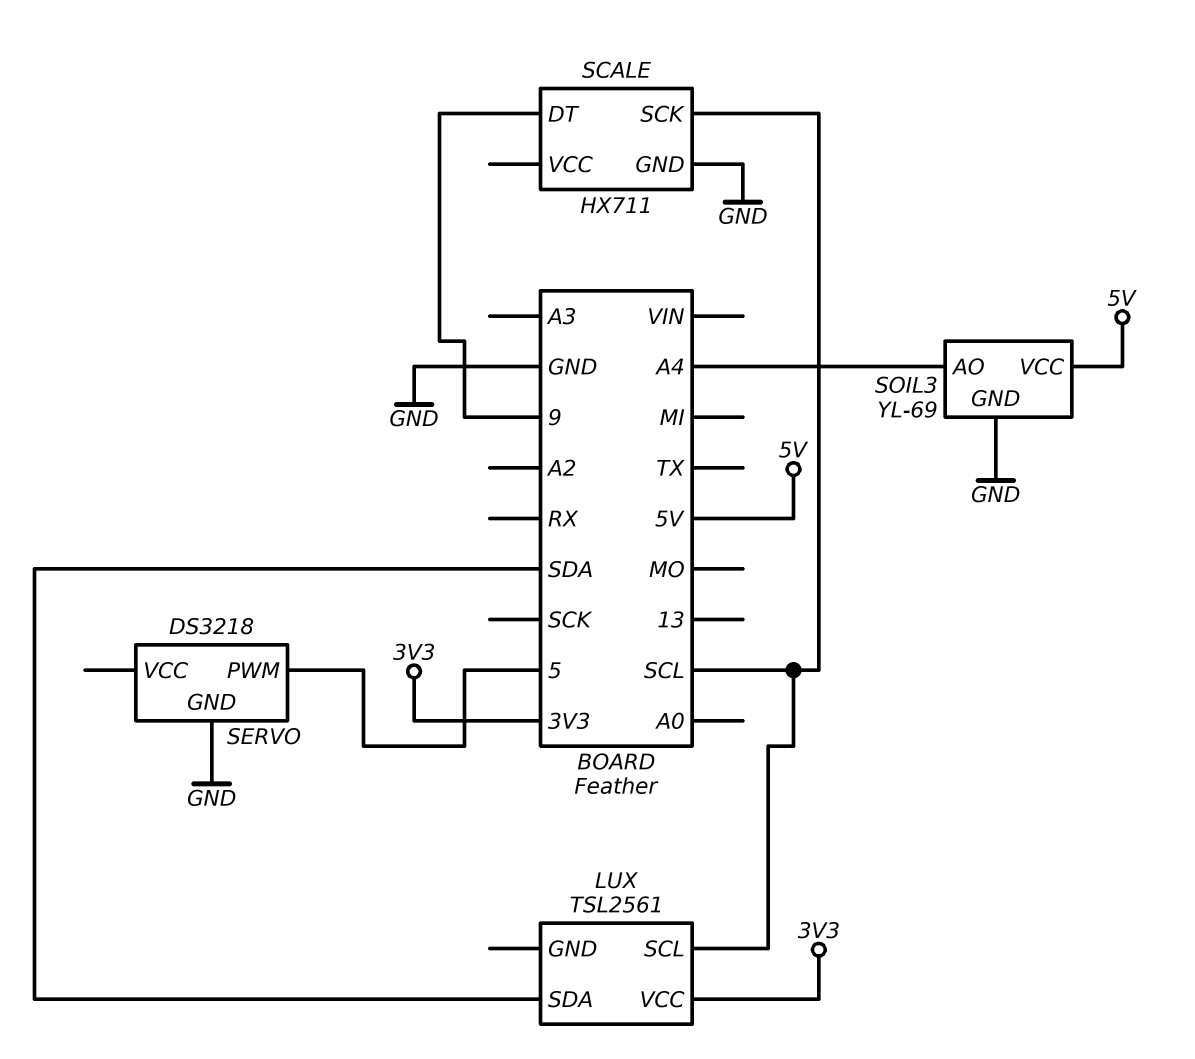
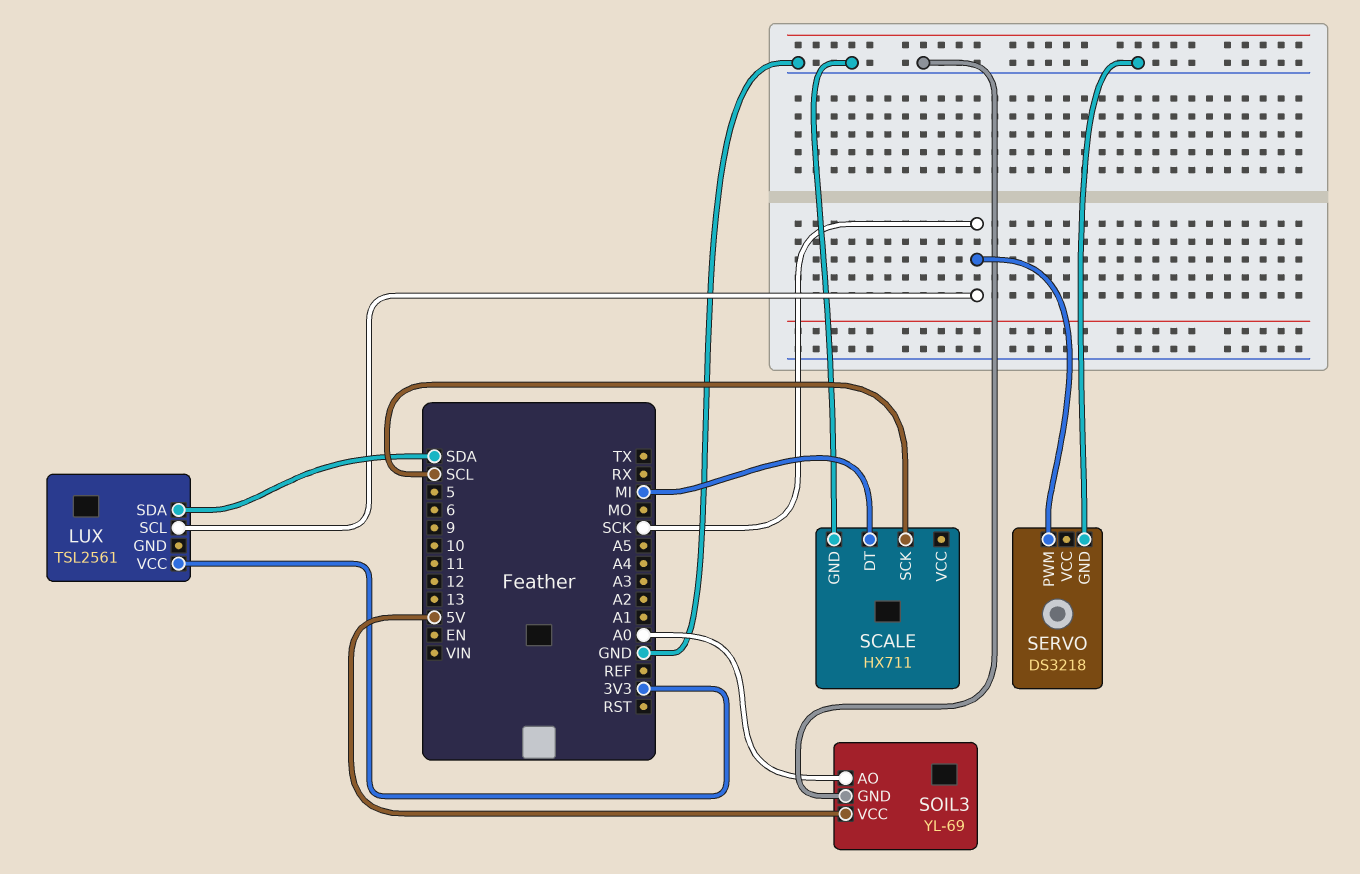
LUX pin SCL: SCL -> SCK
SCALE pin DT: 9 -> MI
SERVO pin PWM: 5 -> SCK
SOIL3 pin AO: A4 -> A0

